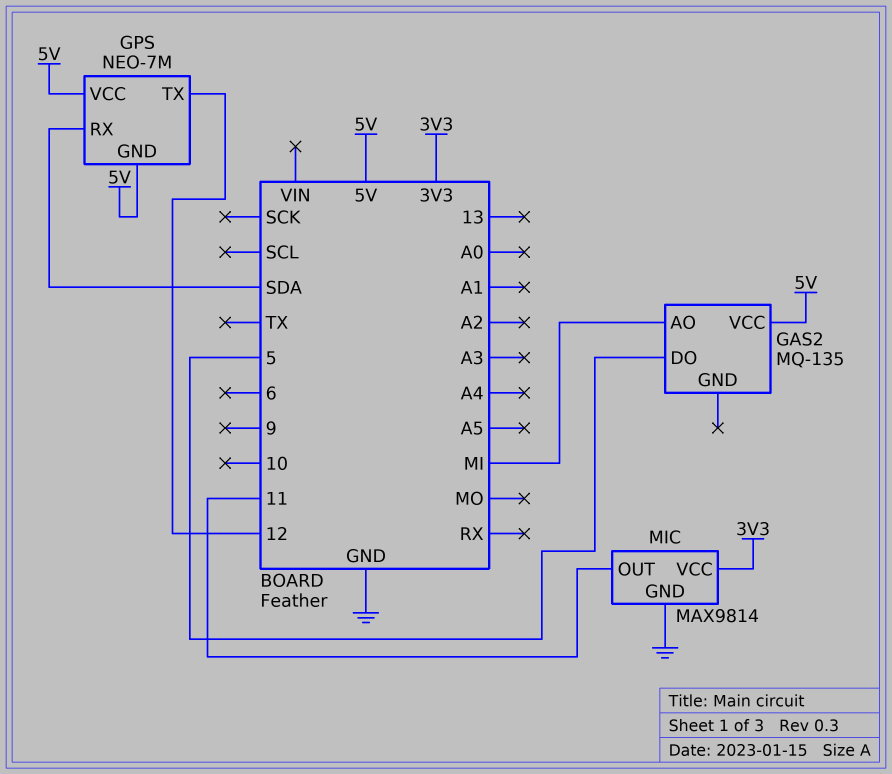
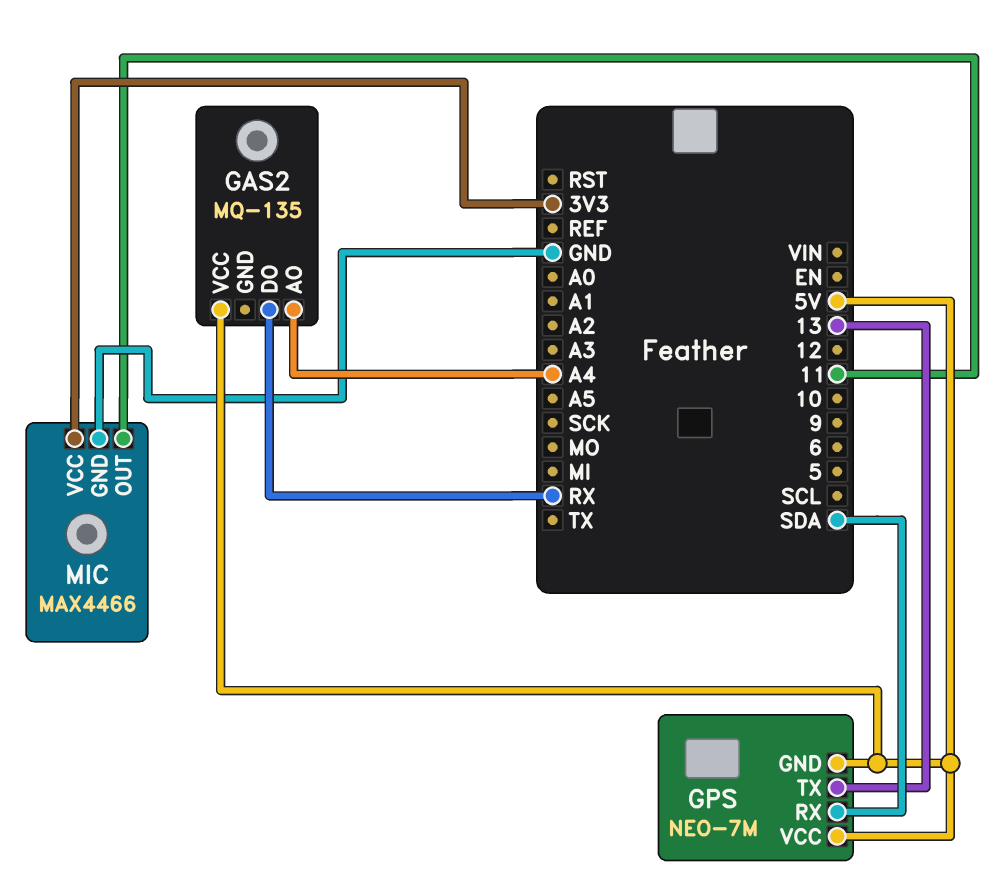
GAS2 pin AO: MI -> A4
GAS2 pin DO: 5 -> RX
GPS pin TX: 12 -> 13
MIC: MAX9814 -> MAX4466

